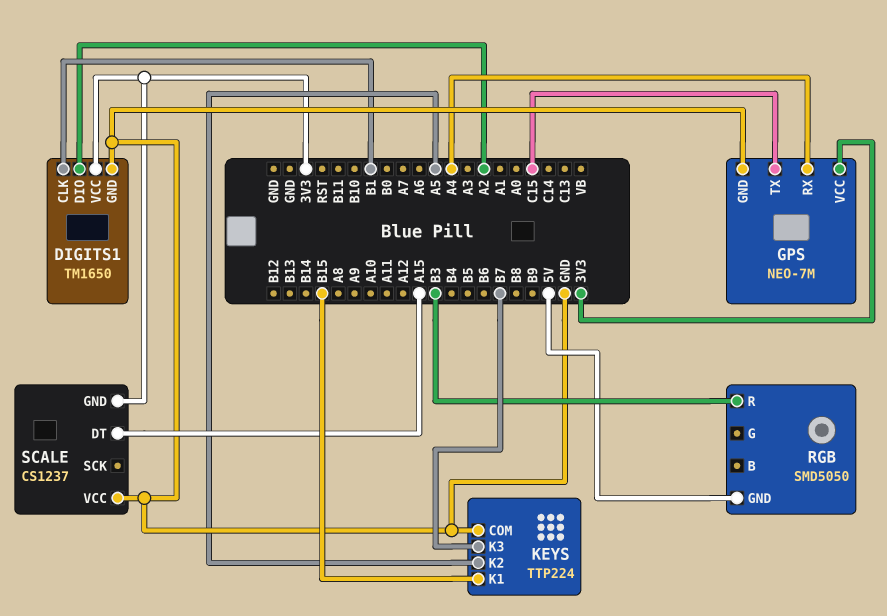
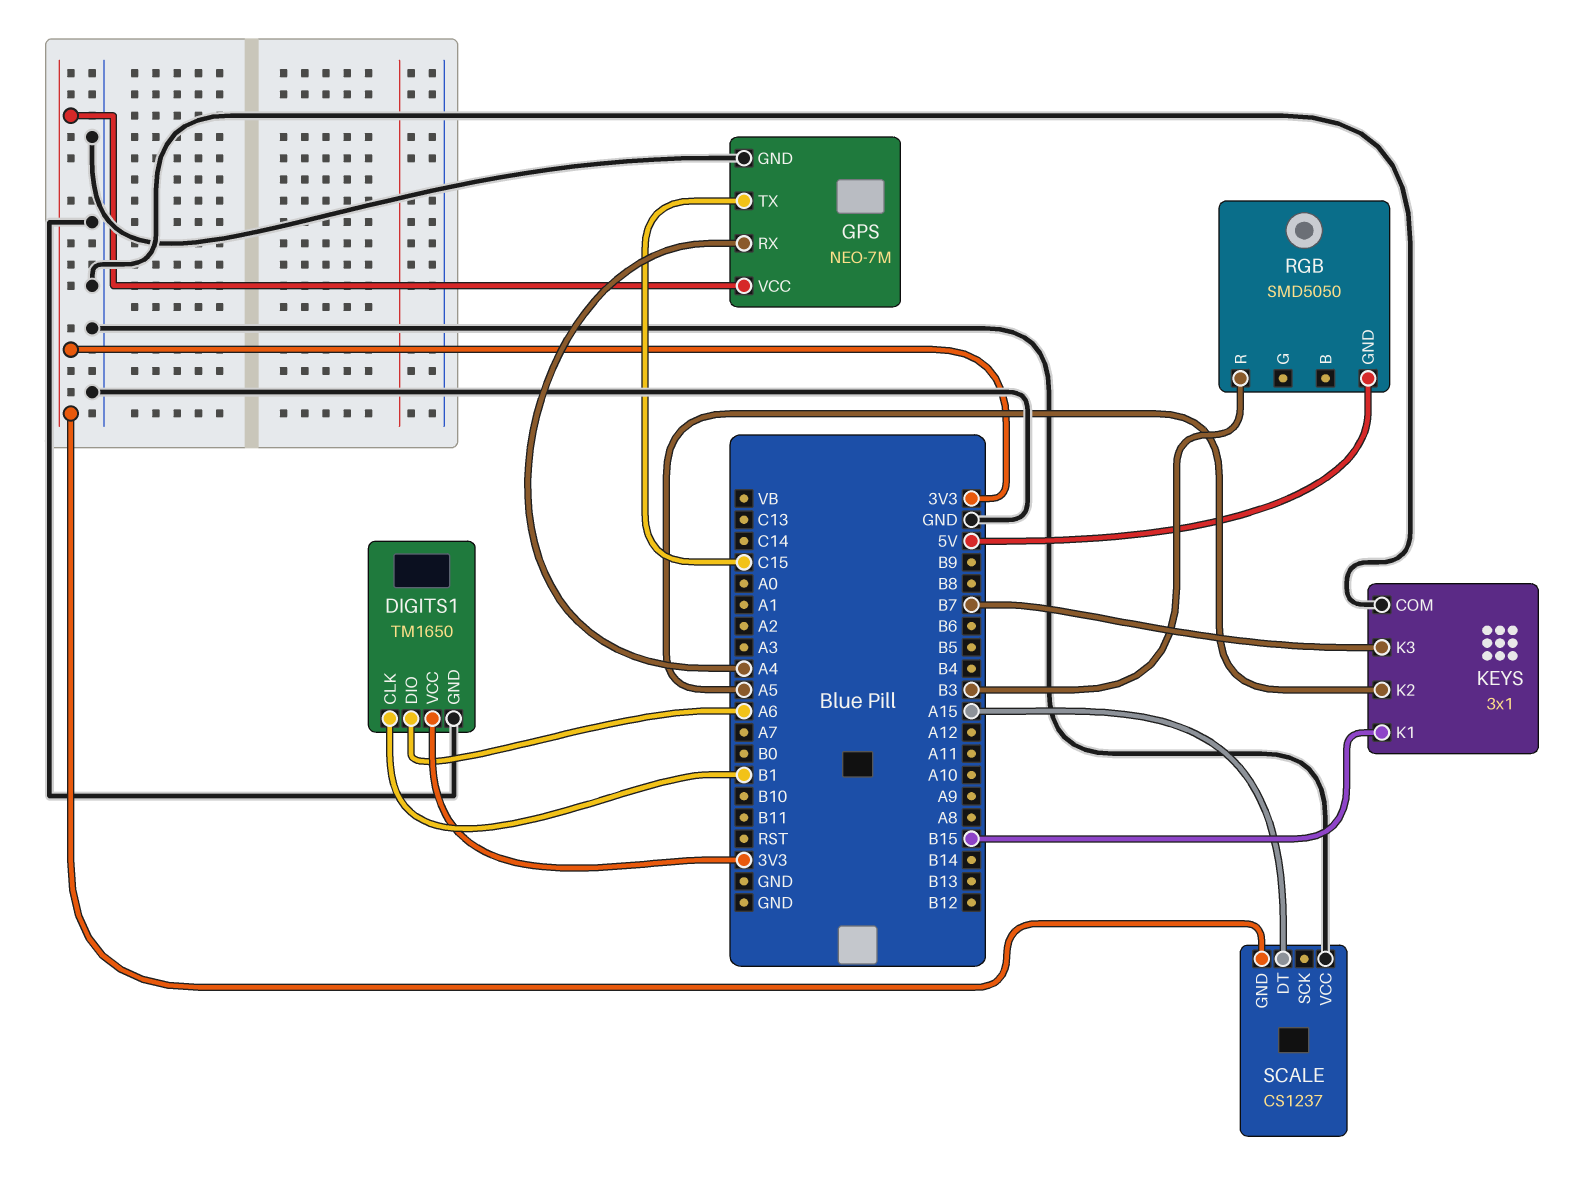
DIGITS1 pin DIO: A2 -> A6
KEYS: TTP224 -> 3x1

